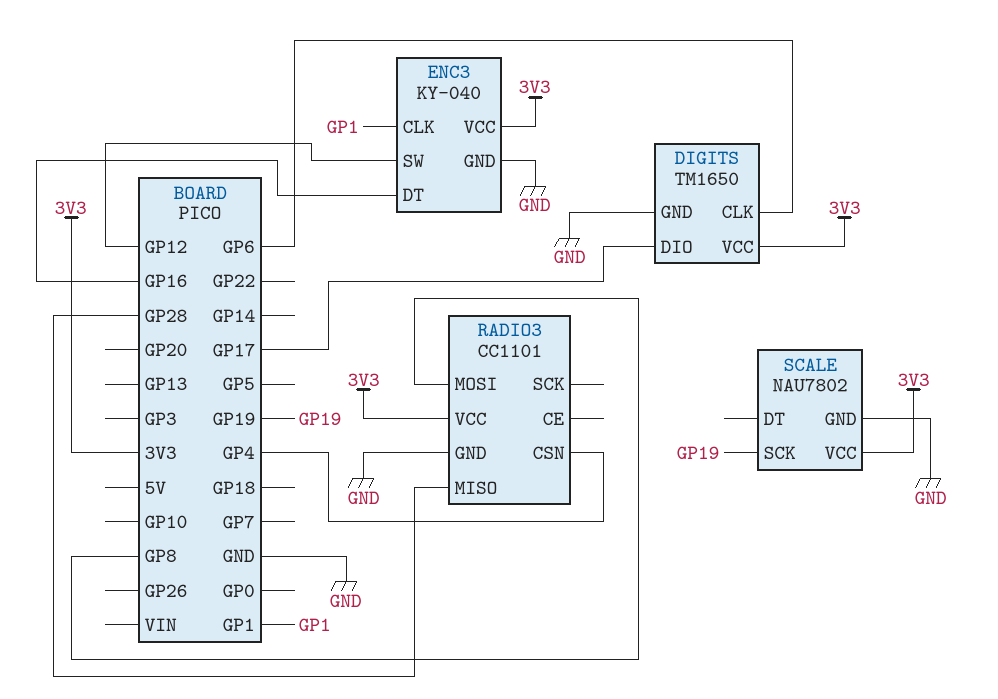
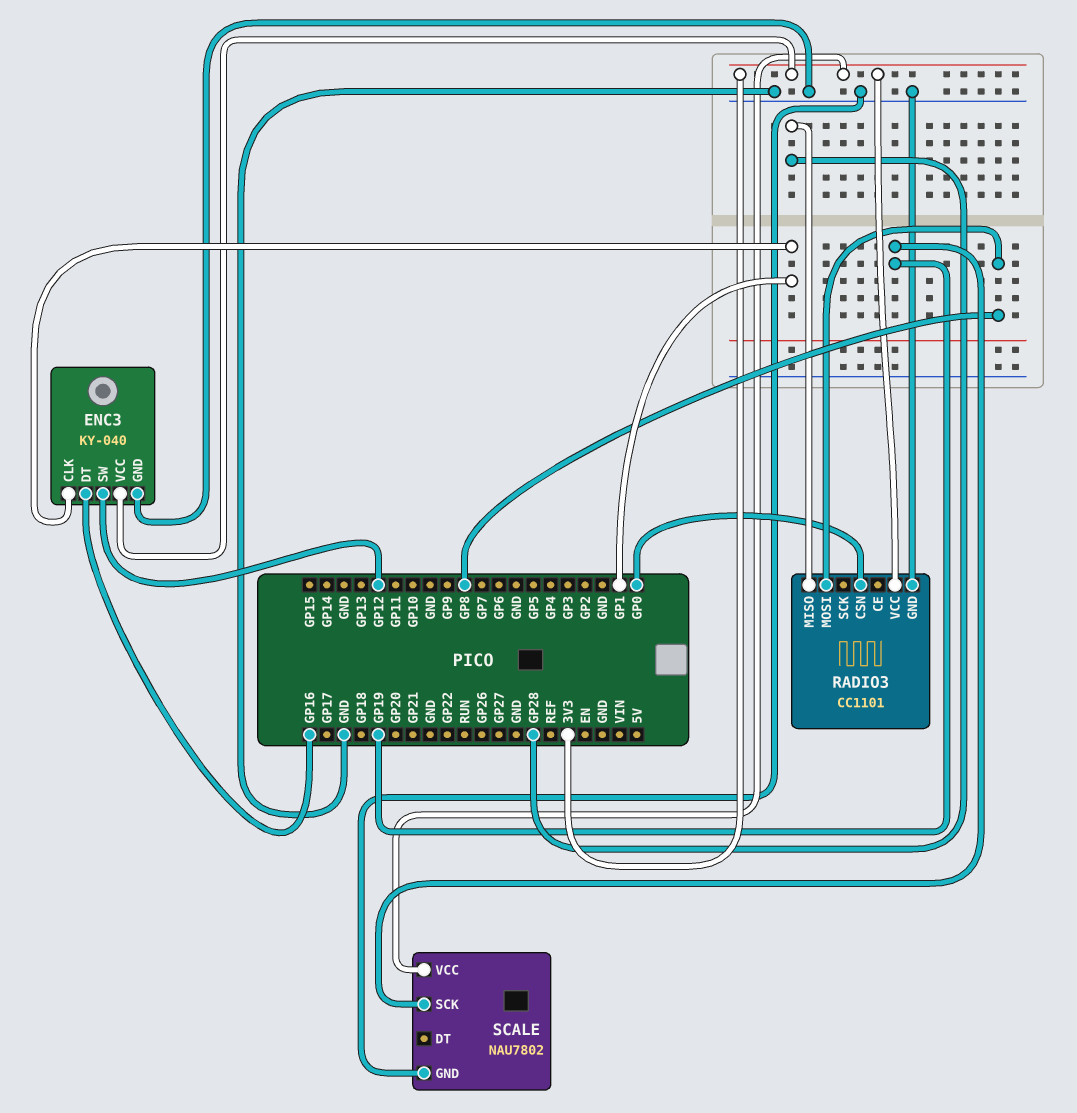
DIGITS: TM1650 -> none
DIGITS pin CLK: GP6 -> none
DIGITS pin DIO: GP17 -> none
DIGITS pin GND: GND -> none
DIGITS pin VCC: 3V3 -> none
RADIO3 pin CSN: GP4 -> GP0

